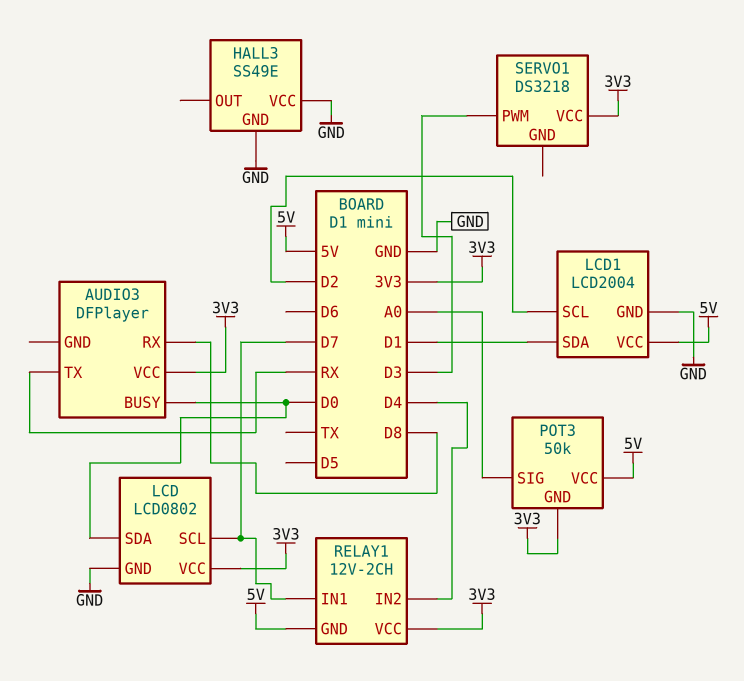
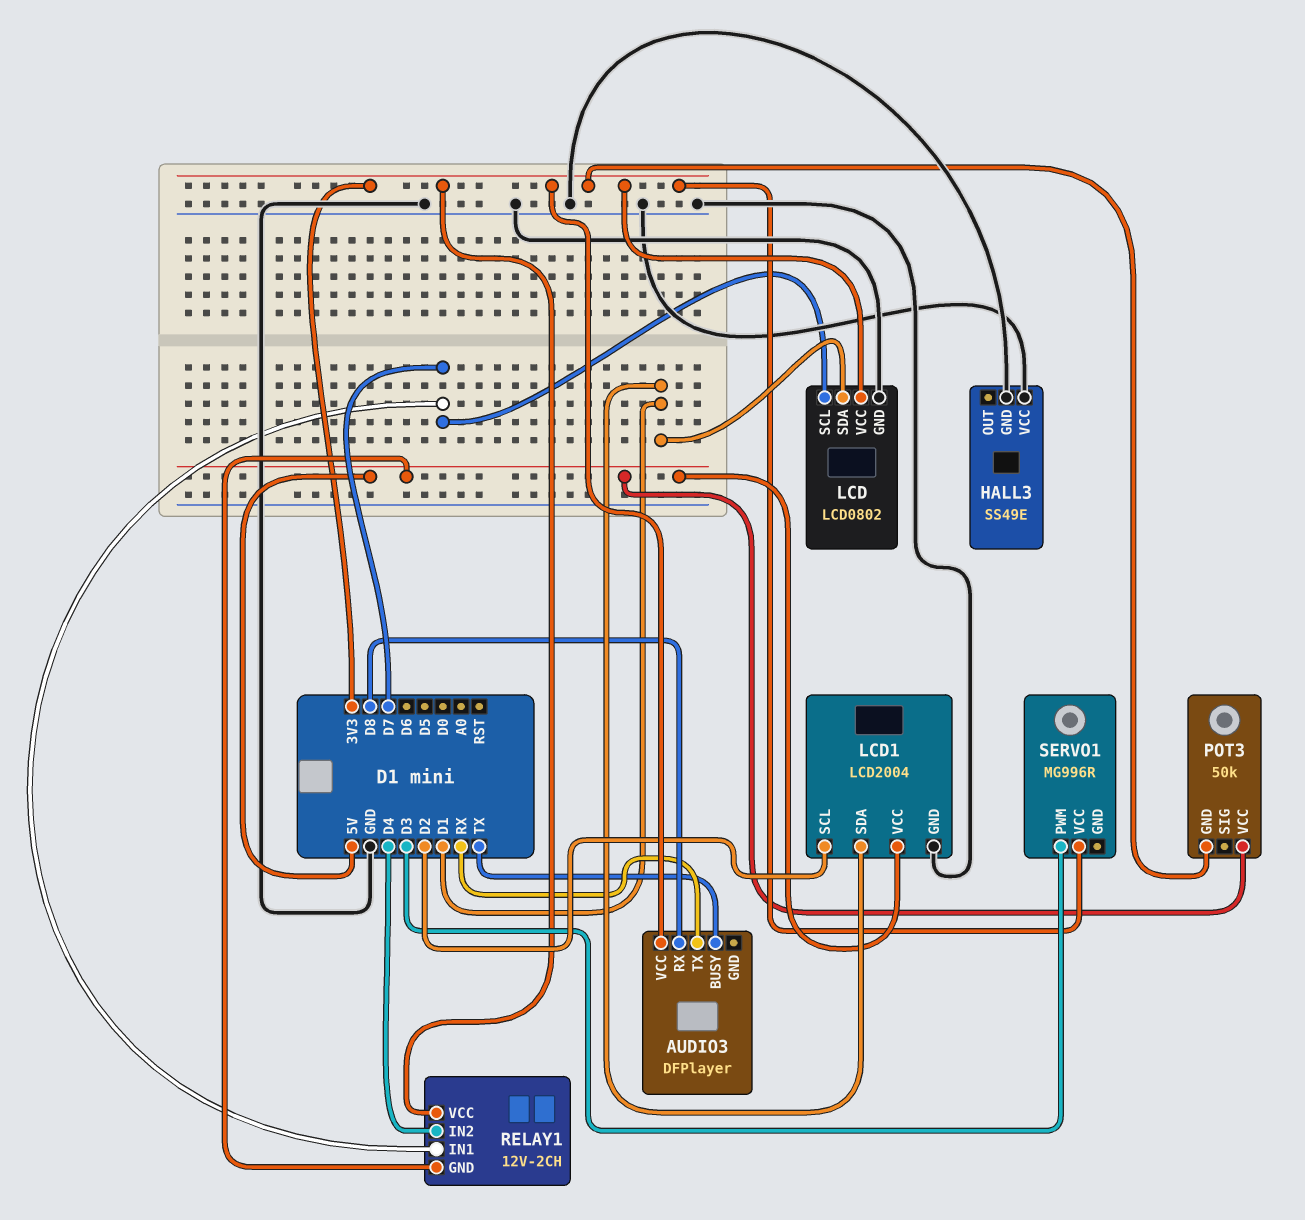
AUDIO3 pin BUSY: D0 -> TX
LCD pin SDA: D0 -> D1
POT3 pin SIG: A0 -> none
SERVO1: DS3218 -> MG996R

